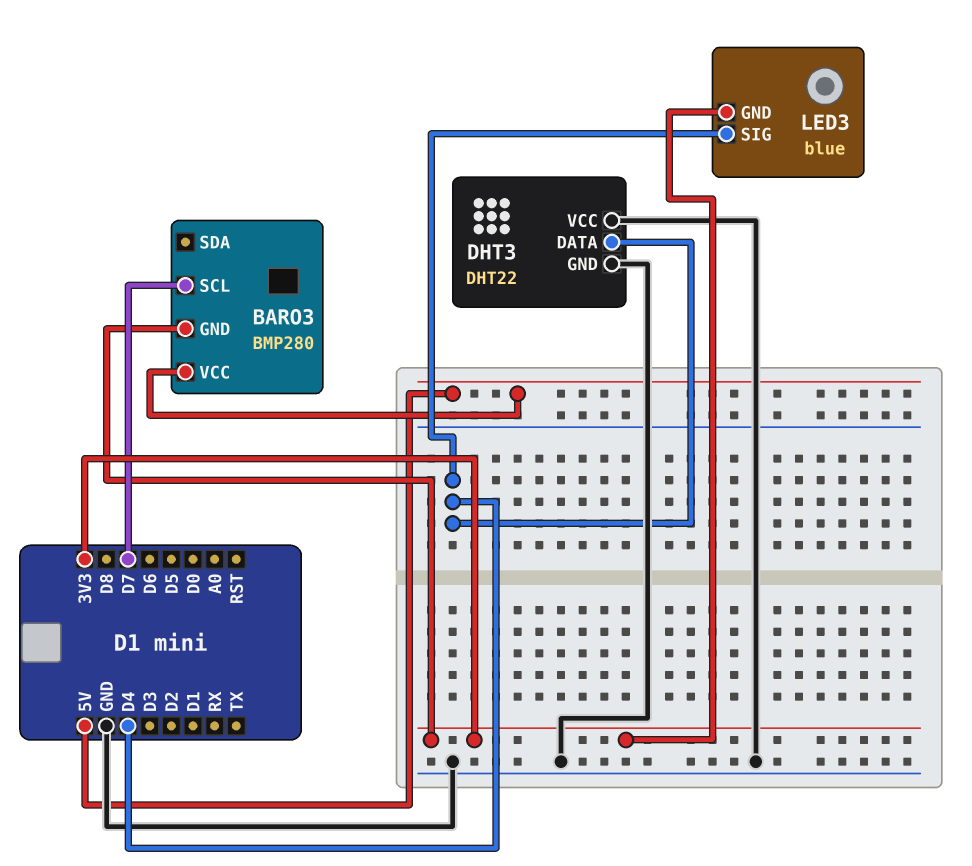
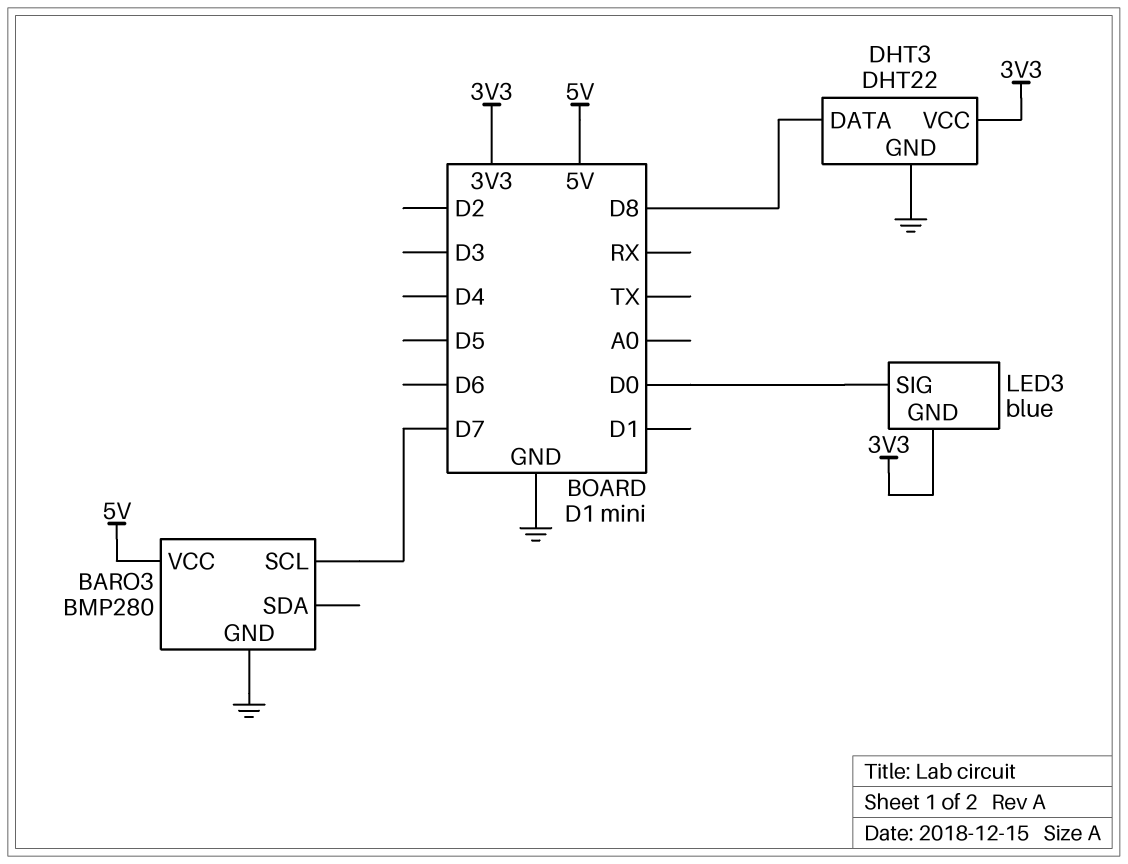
BARO3 pin GND: 3V3 -> GND
DHT3 pin DATA: D4 -> D8
DHT3 pin VCC: GND -> 3V3
LED3 pin SIG: D4 -> D0

